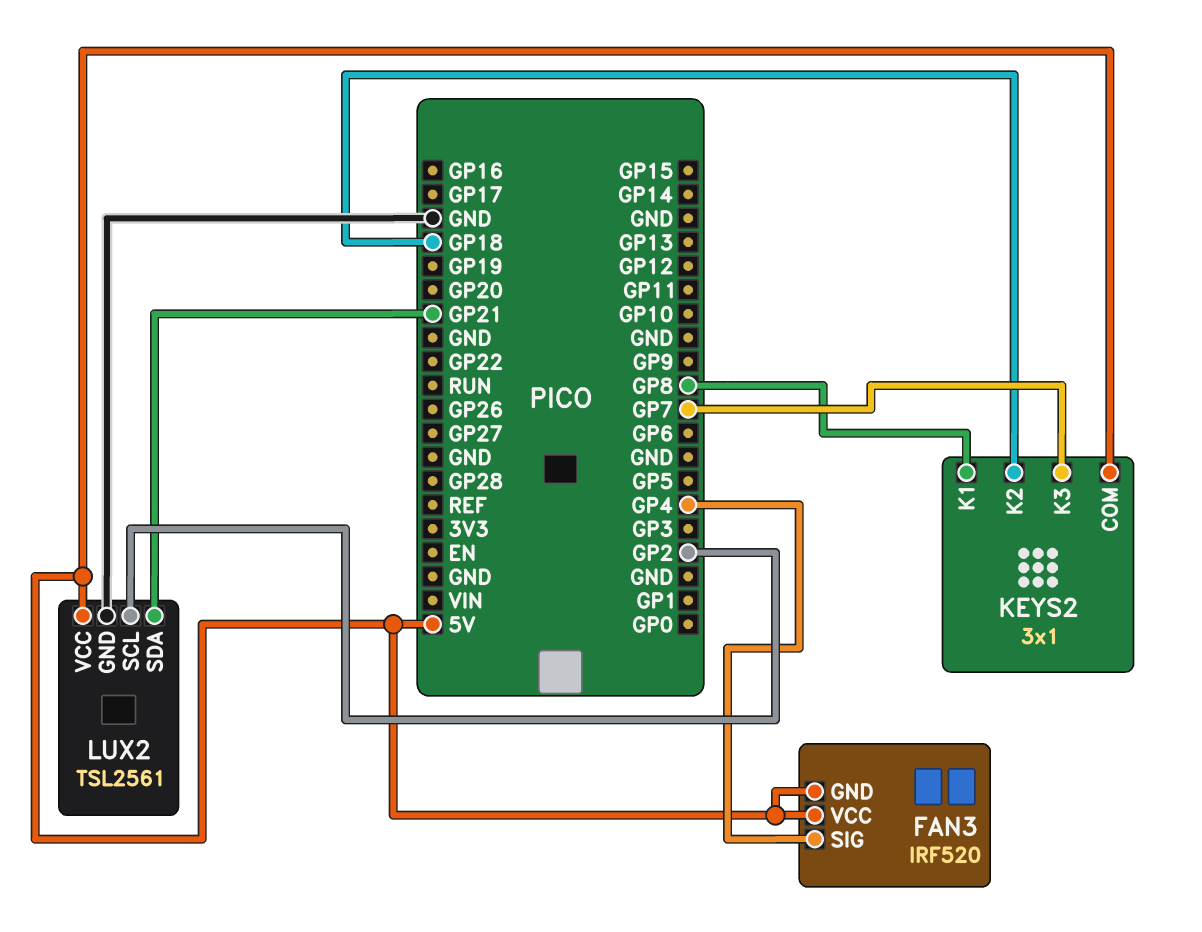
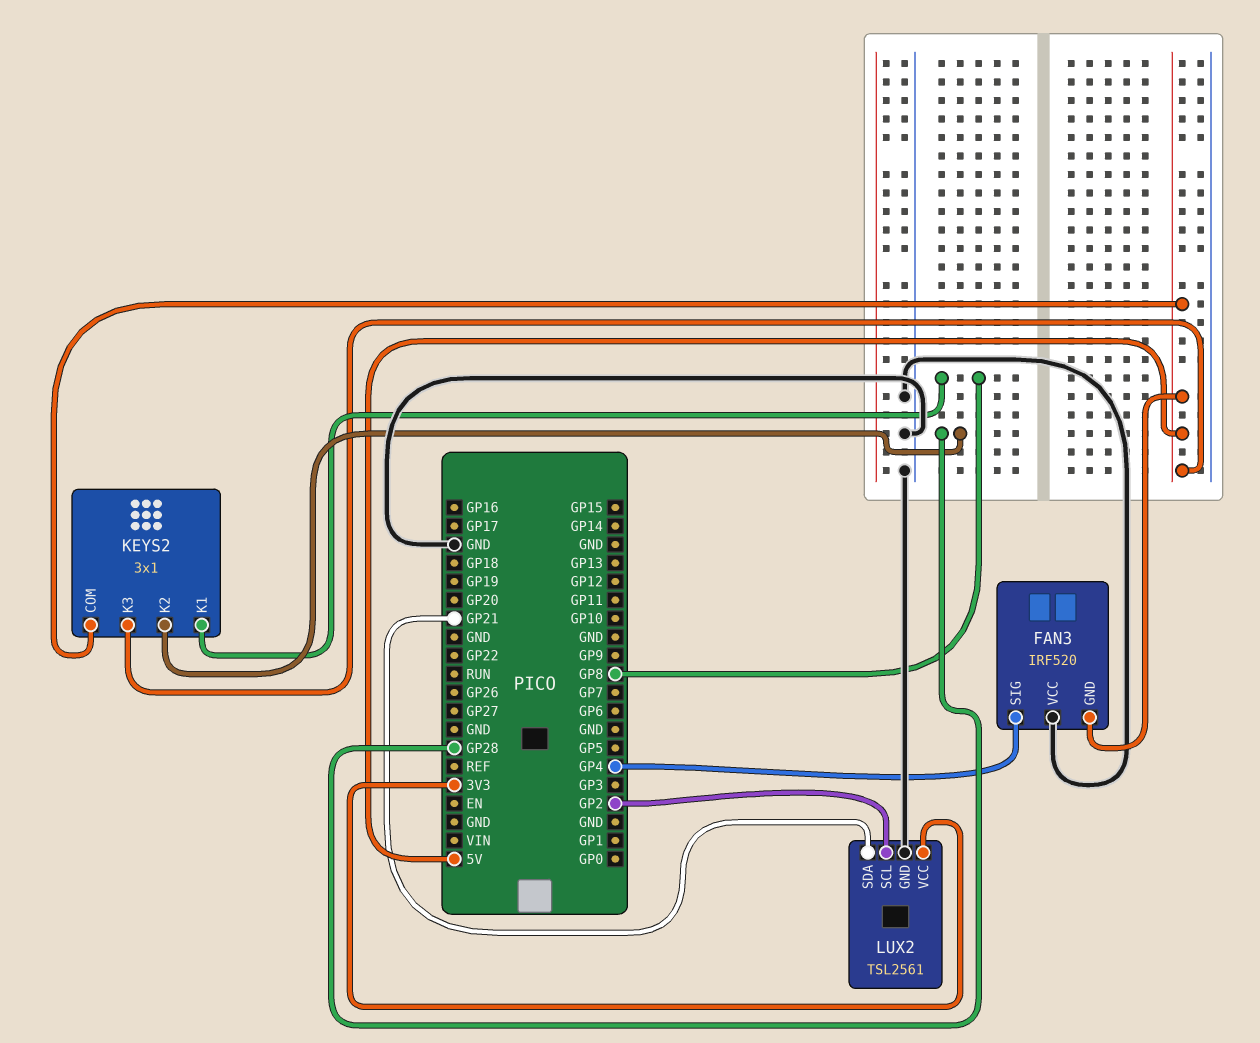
FAN3 pin VCC: 5V -> GND
KEYS2 pin K2: GP18 -> GP28
KEYS2 pin K3: GP7 -> 5V
LUX2 pin VCC: 5V -> 3V3

